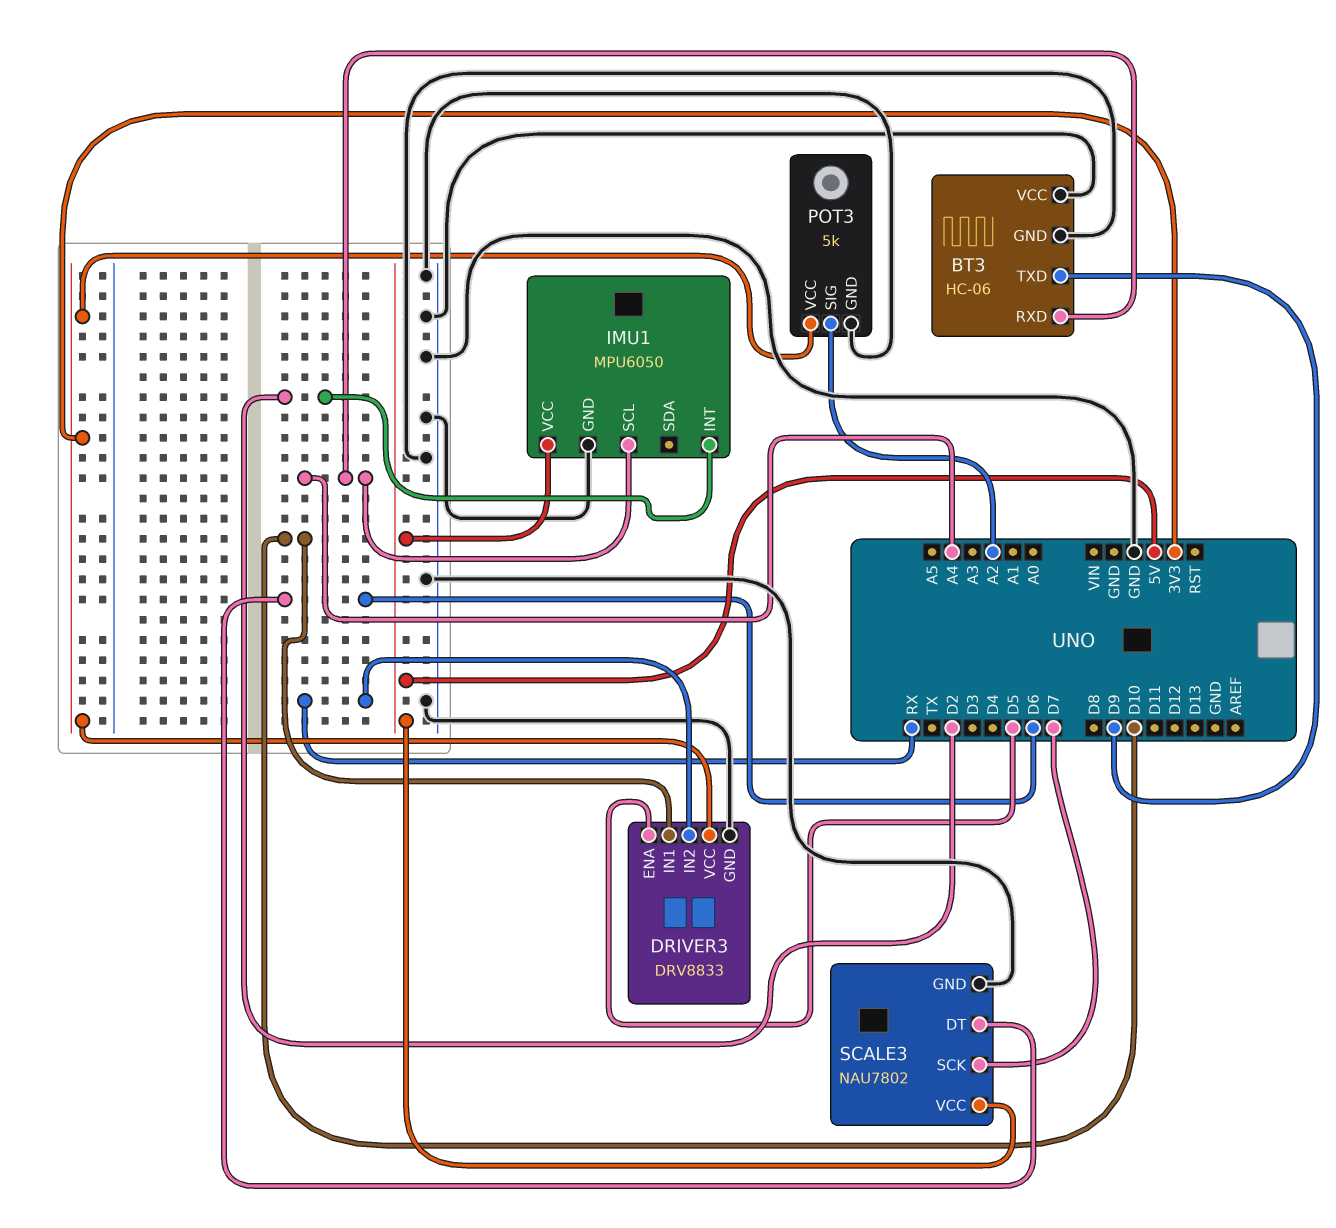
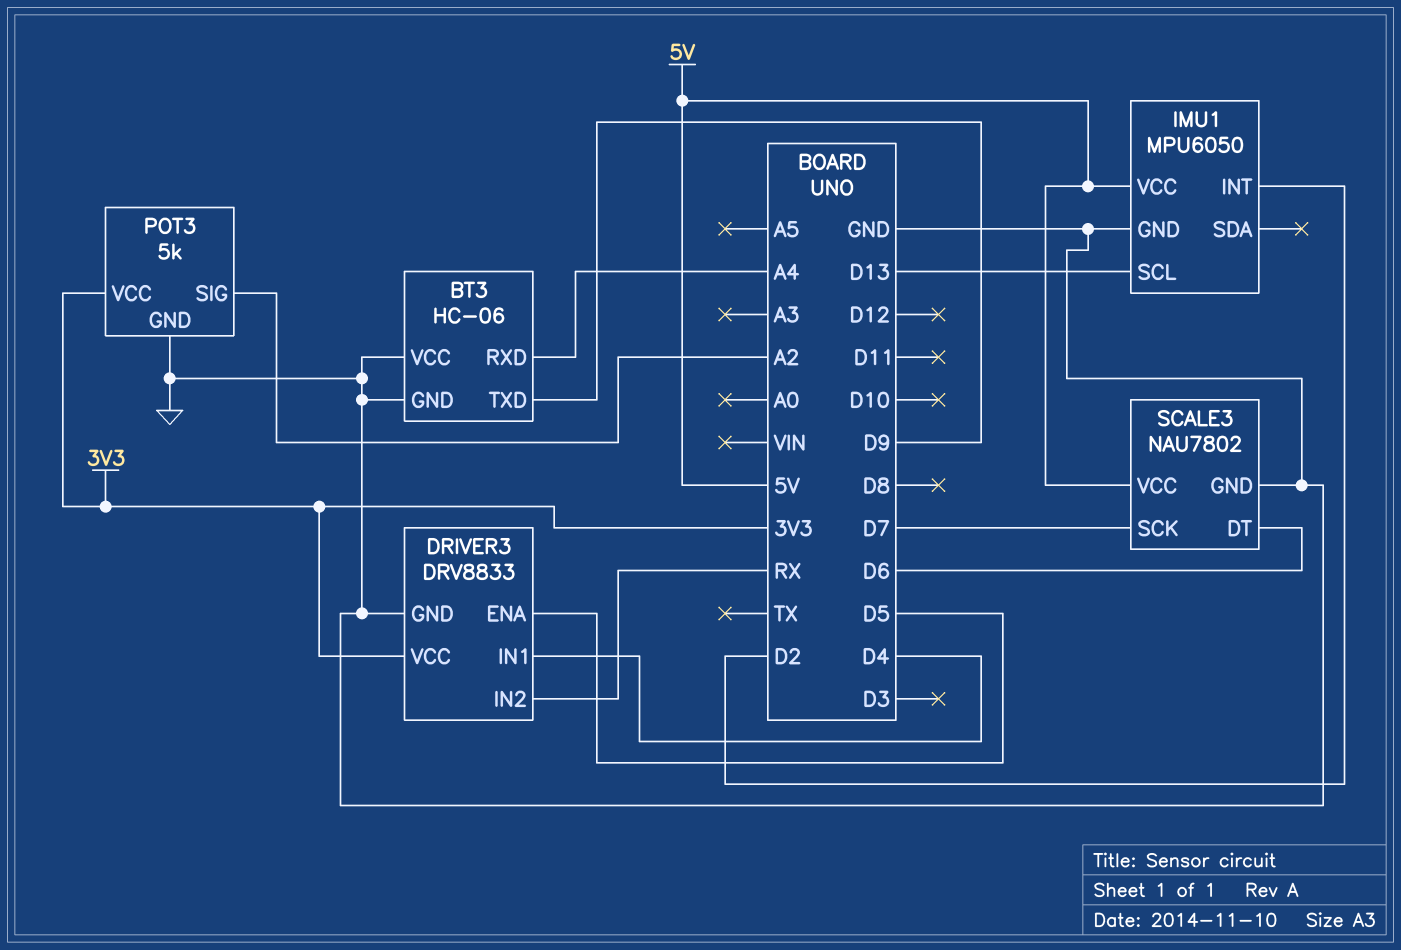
DRIVER3 pin IN1: D10 -> D4
IMU1 pin SCL: A4 -> D13

